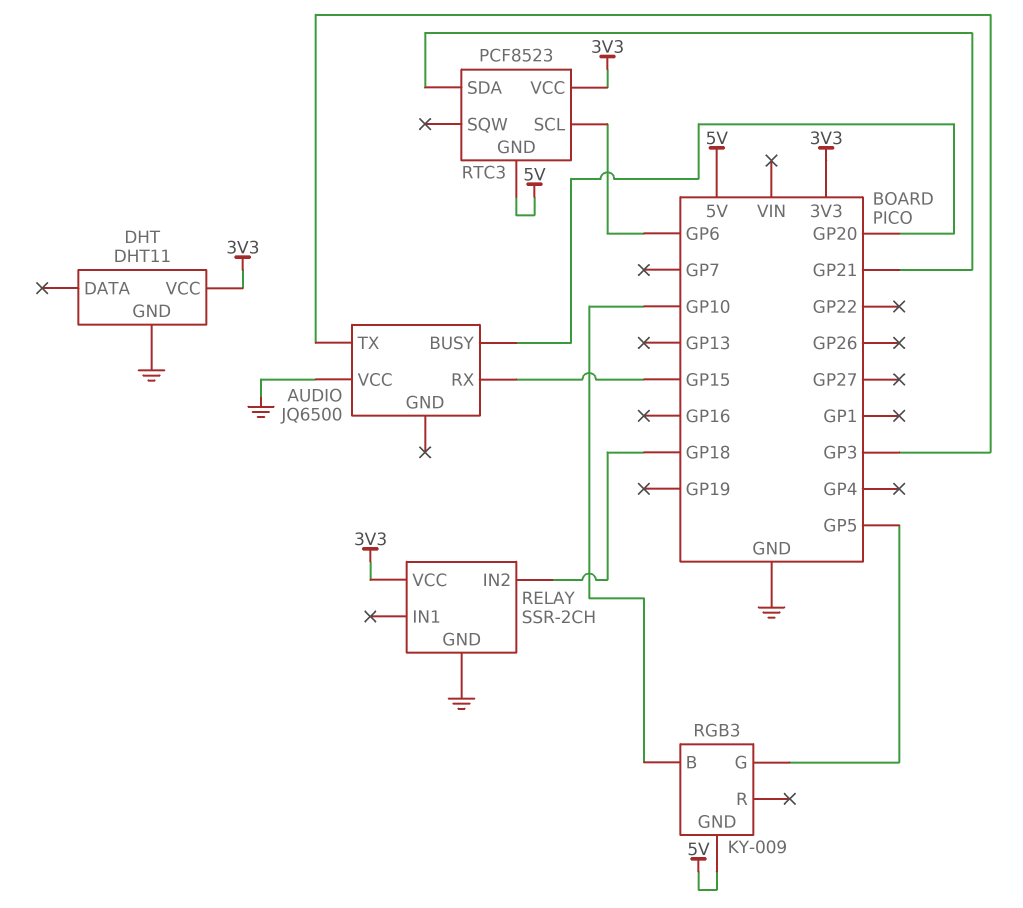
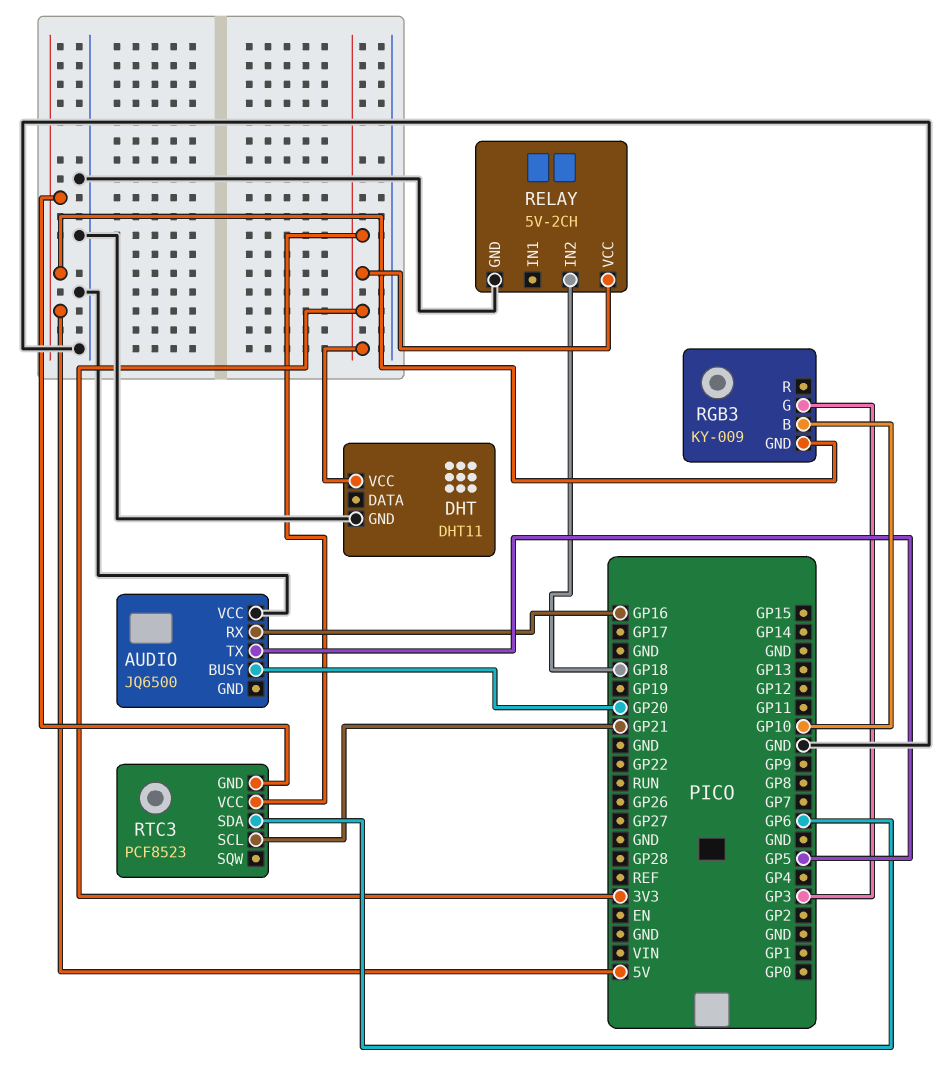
AUDIO pin RX: GP15 -> GP16
AUDIO pin TX: GP3 -> GP5
RELAY: SSR-2CH -> 5V-2CH
RGB3 pin G: GP5 -> GP3
RTC3 pin SCL: GP6 -> GP21
RTC3 pin SDA: GP21 -> GP6

